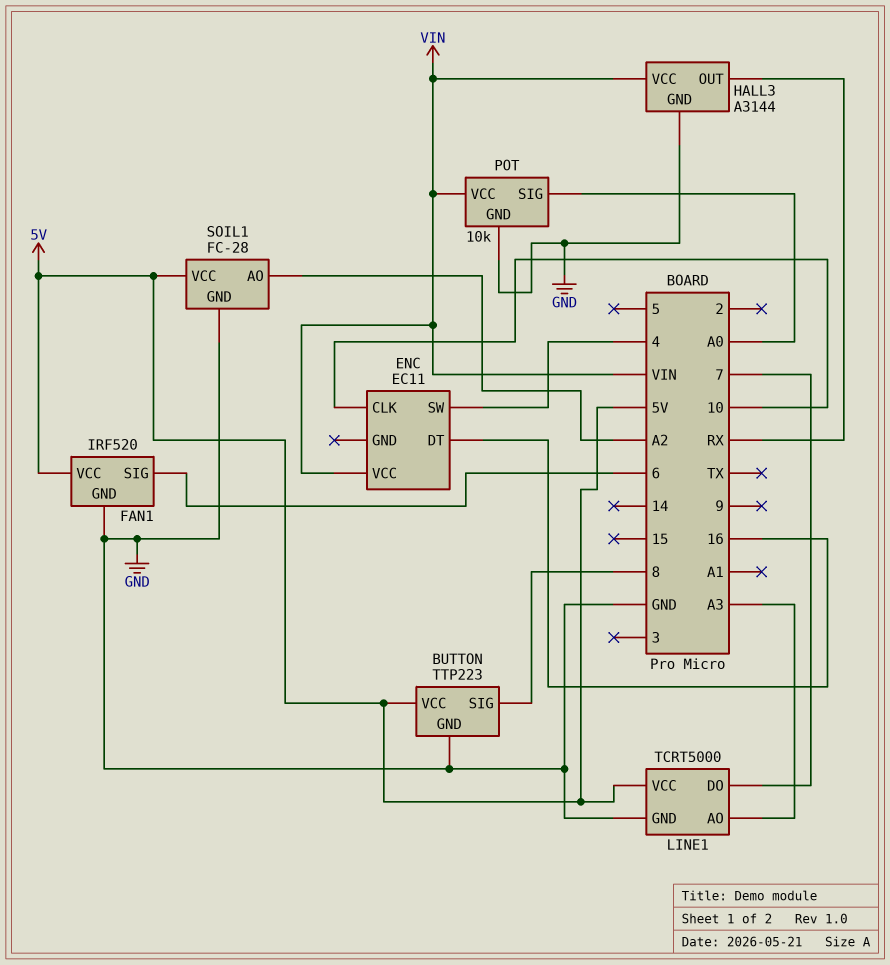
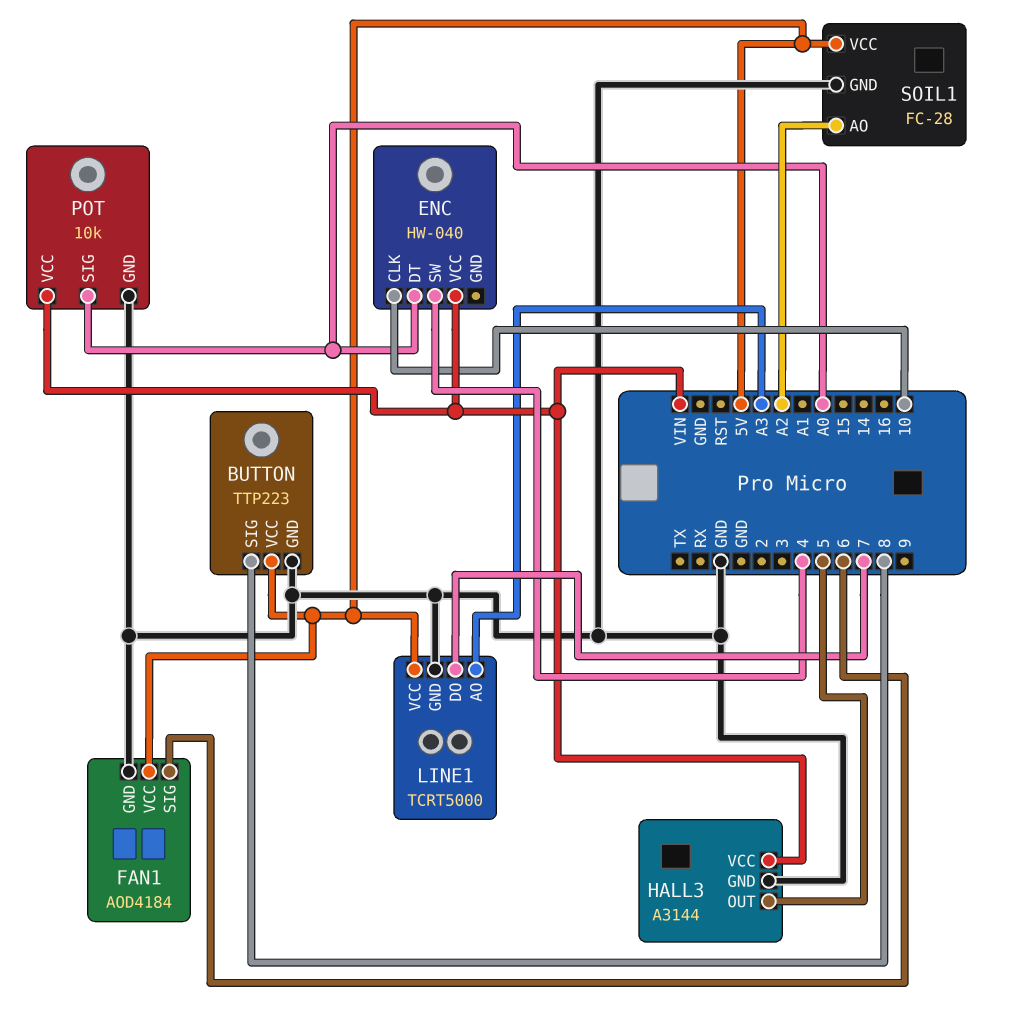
ENC: EC11 -> HW-040
ENC pin DT: 16 -> A0
FAN1: IRF520 -> AOD4184
HALL3 pin OUT: RX -> 5

